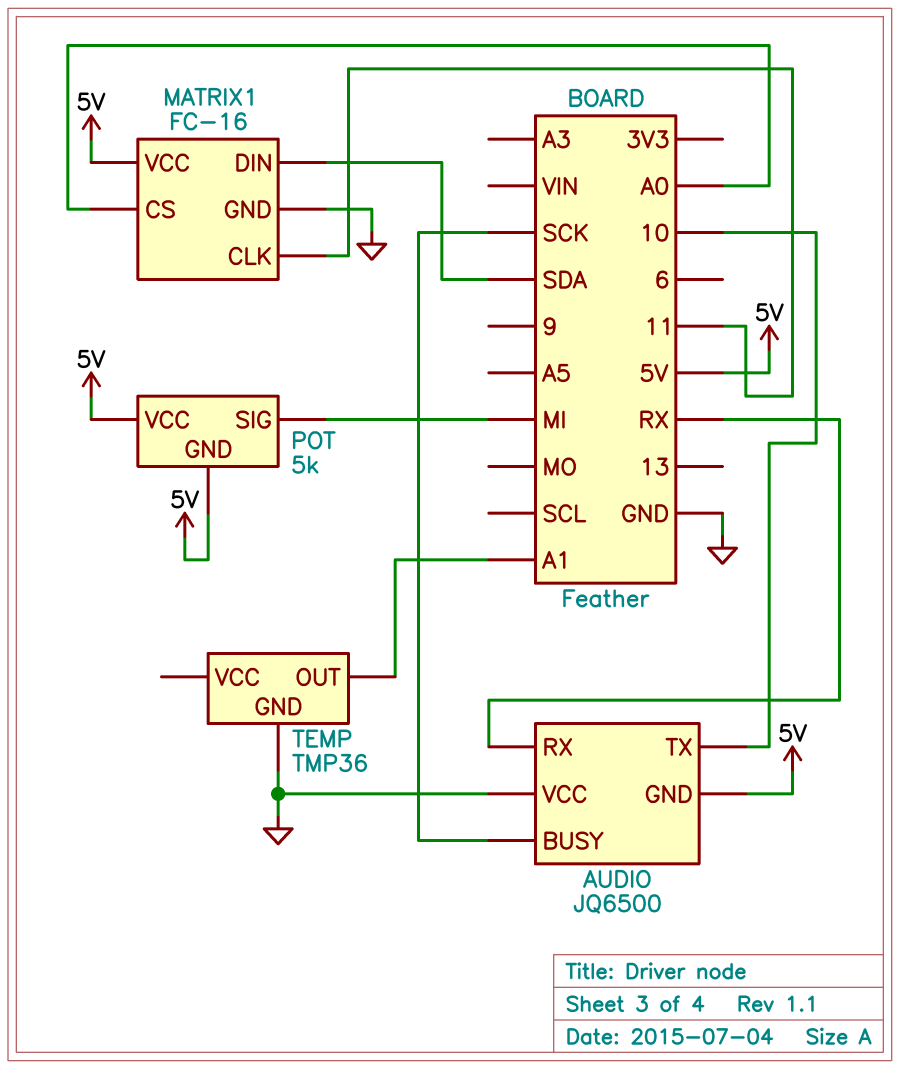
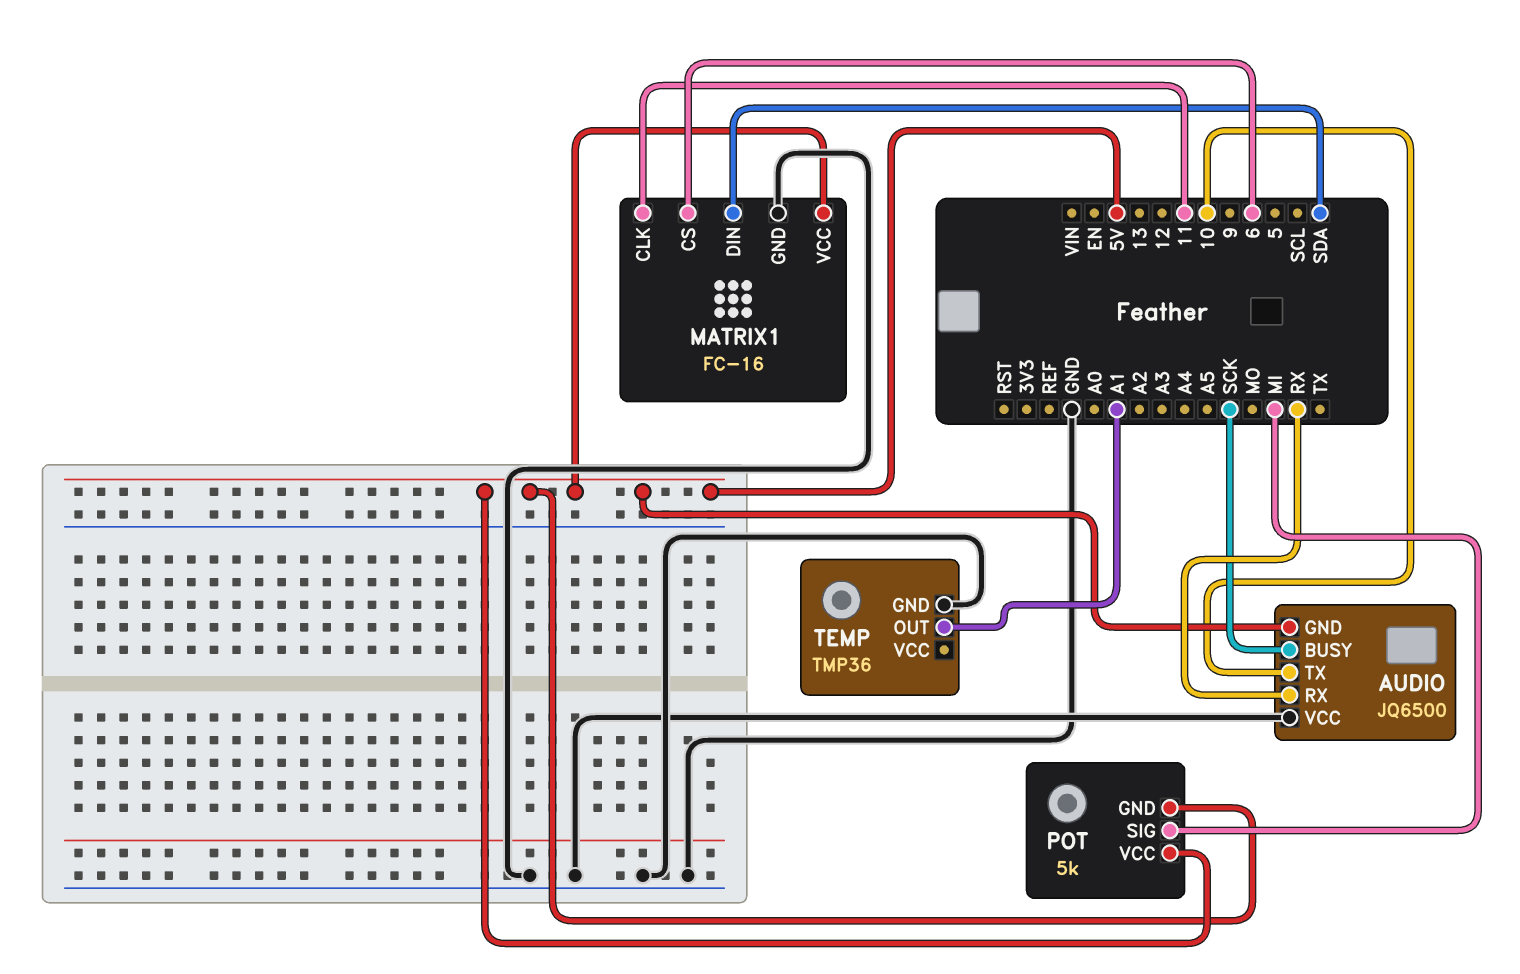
MATRIX1 pin CS: A0 -> 6

